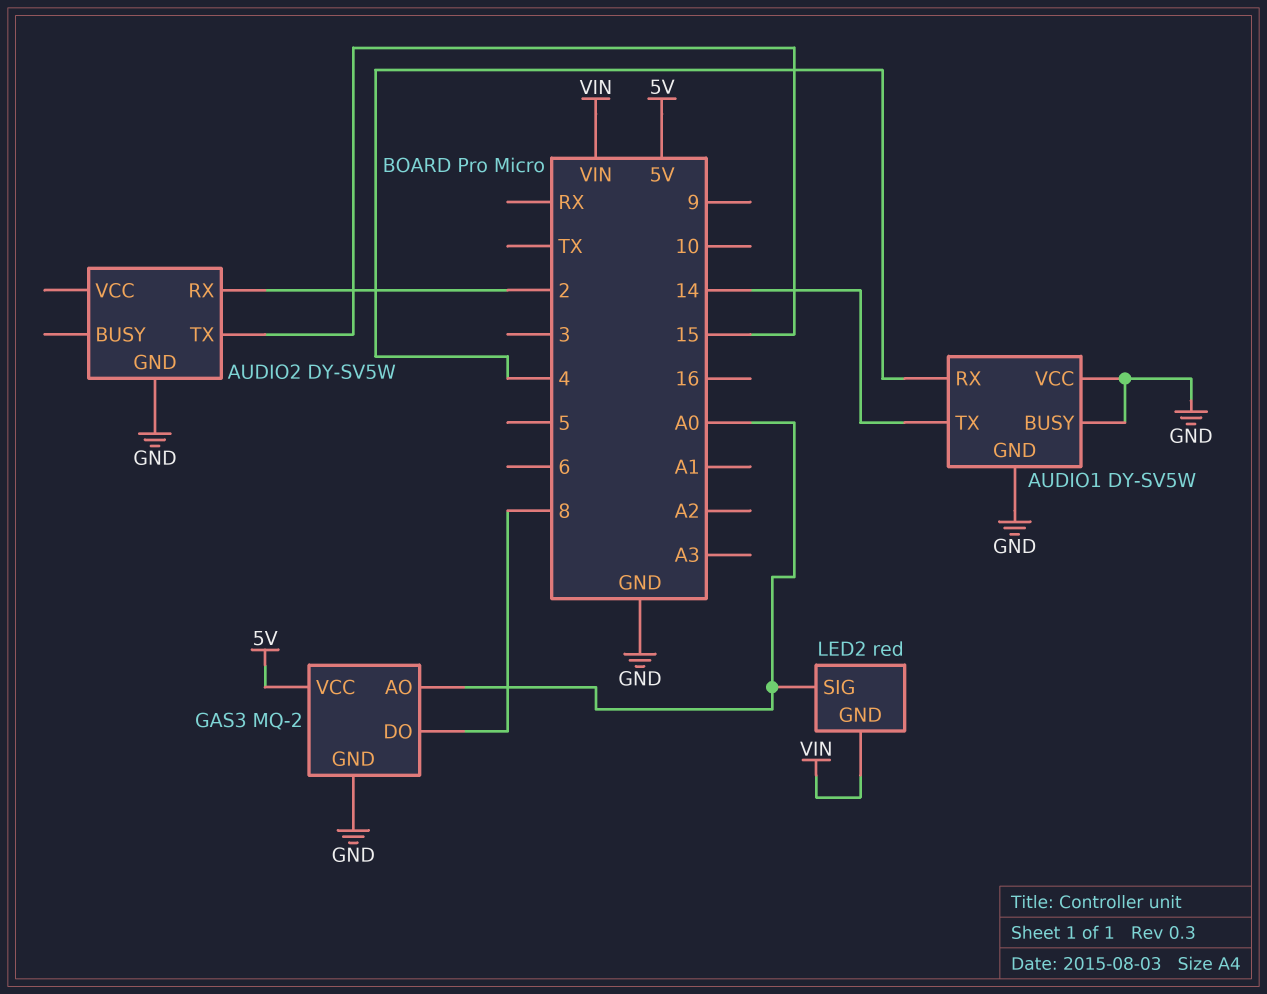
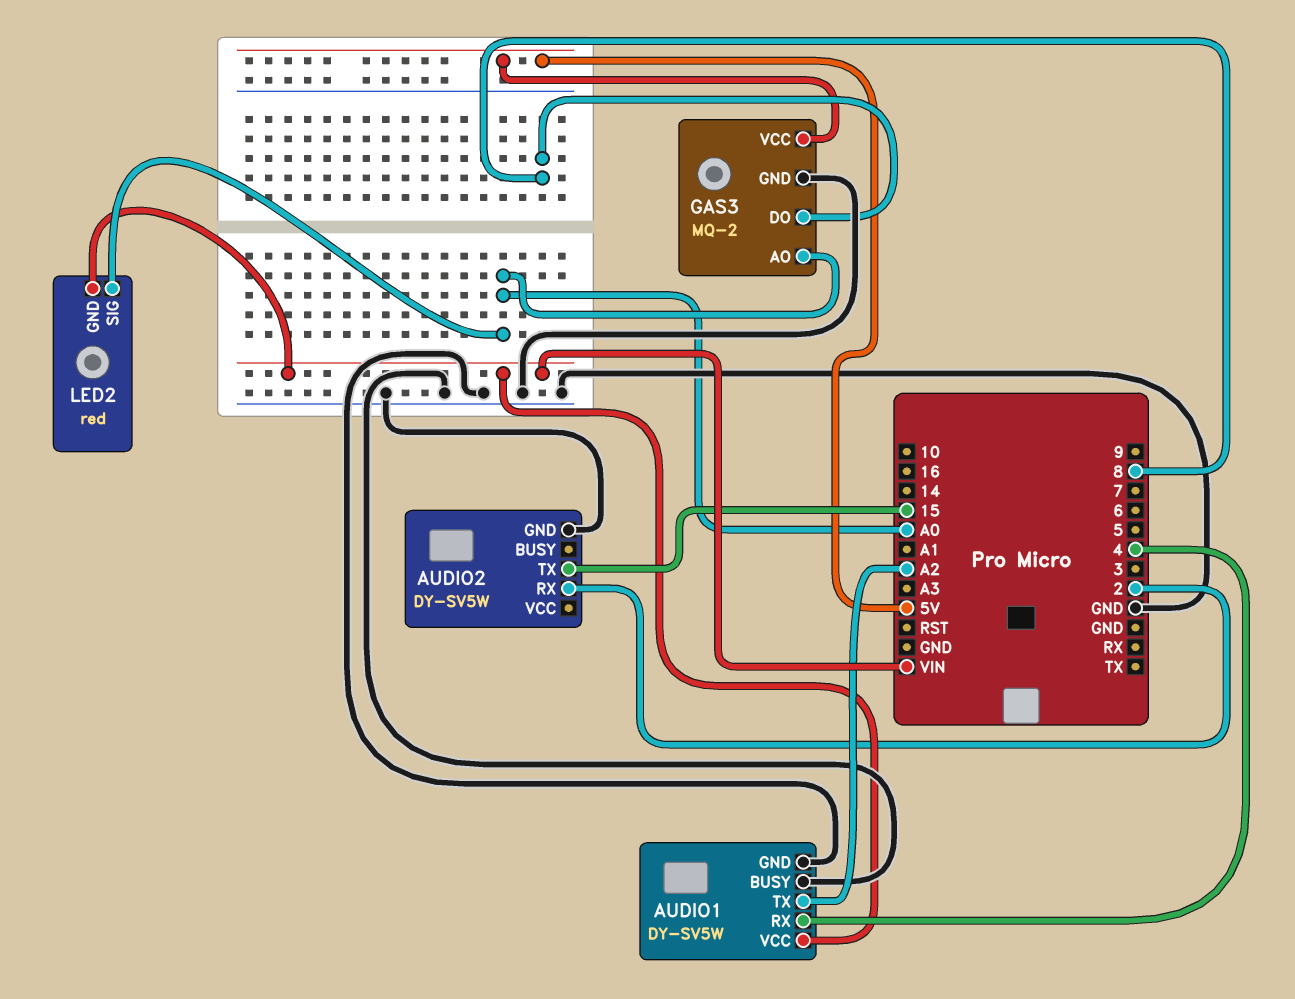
AUDIO1 pin TX: 14 -> A2
AUDIO1 pin VCC: GND -> VIN

